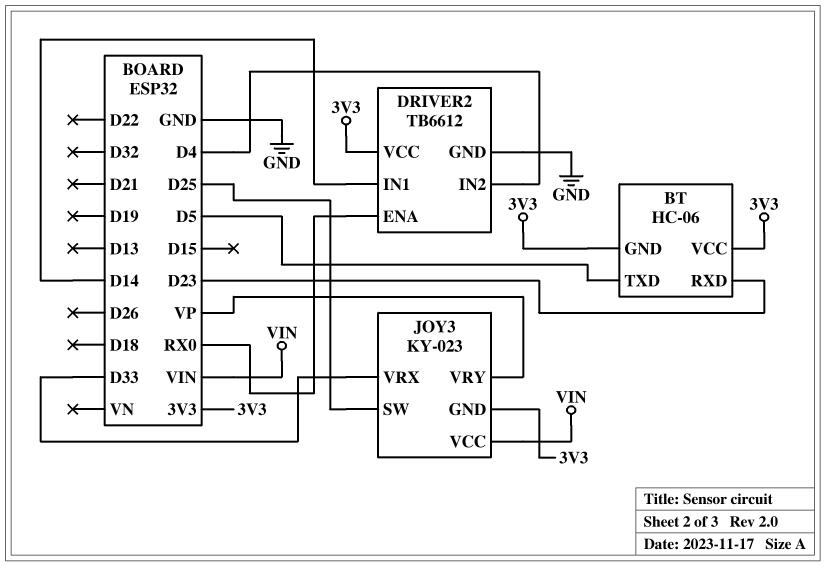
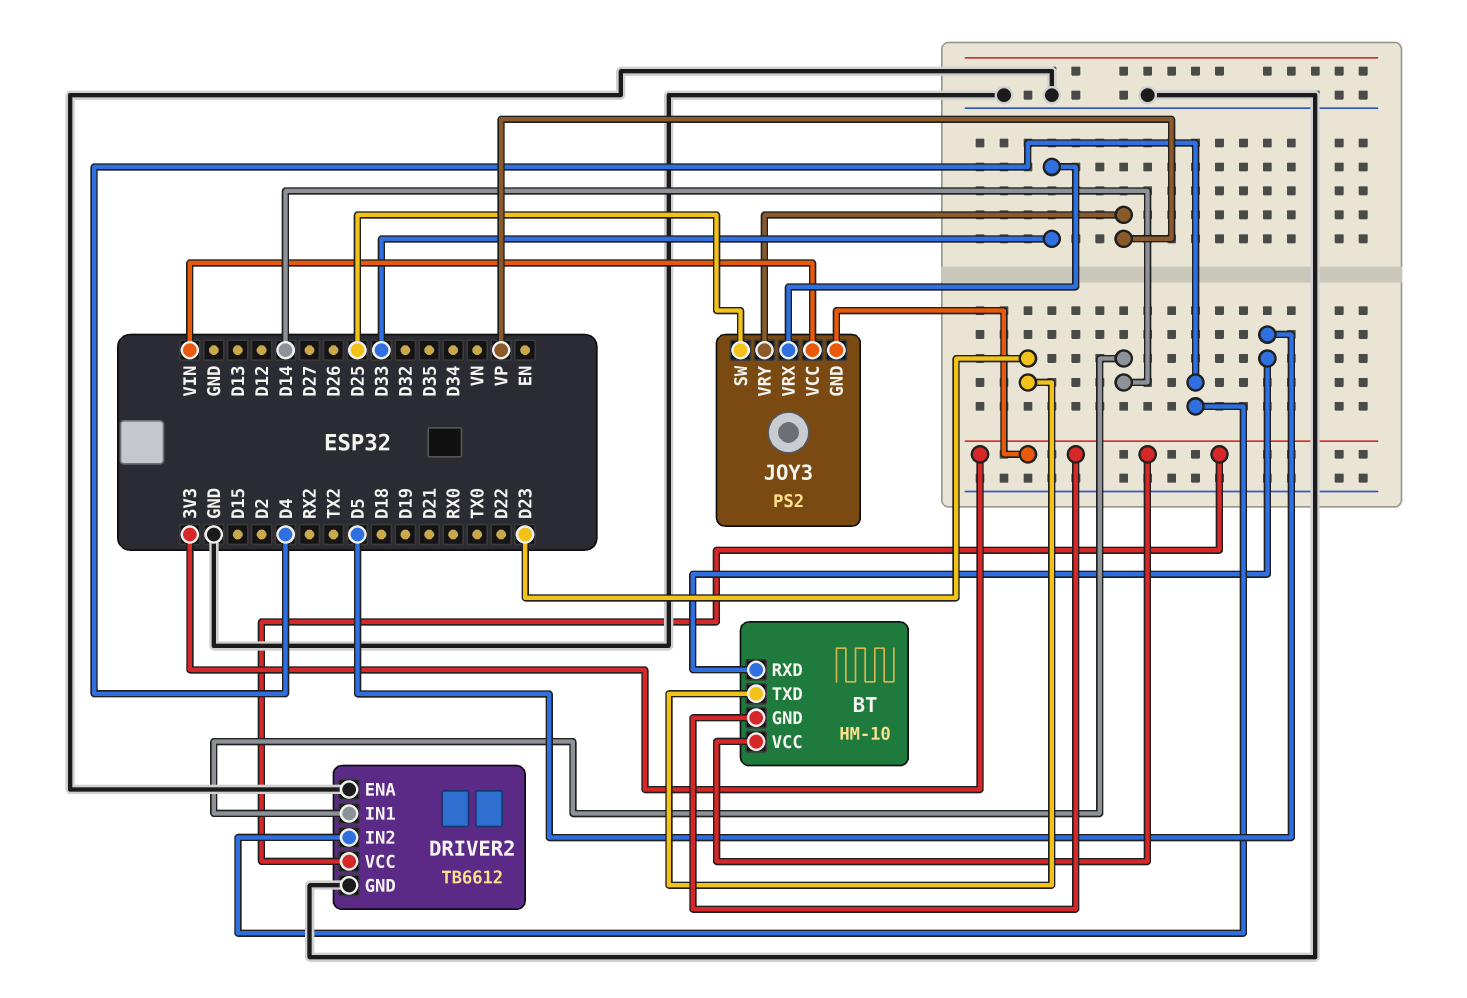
BT: HC-06 -> HM-10
BT pin RXD: D23 -> D5
BT pin TXD: D5 -> D23
DRIVER2 pin ENA: RX0 -> GND
JOY3: KY-023 -> PS2

